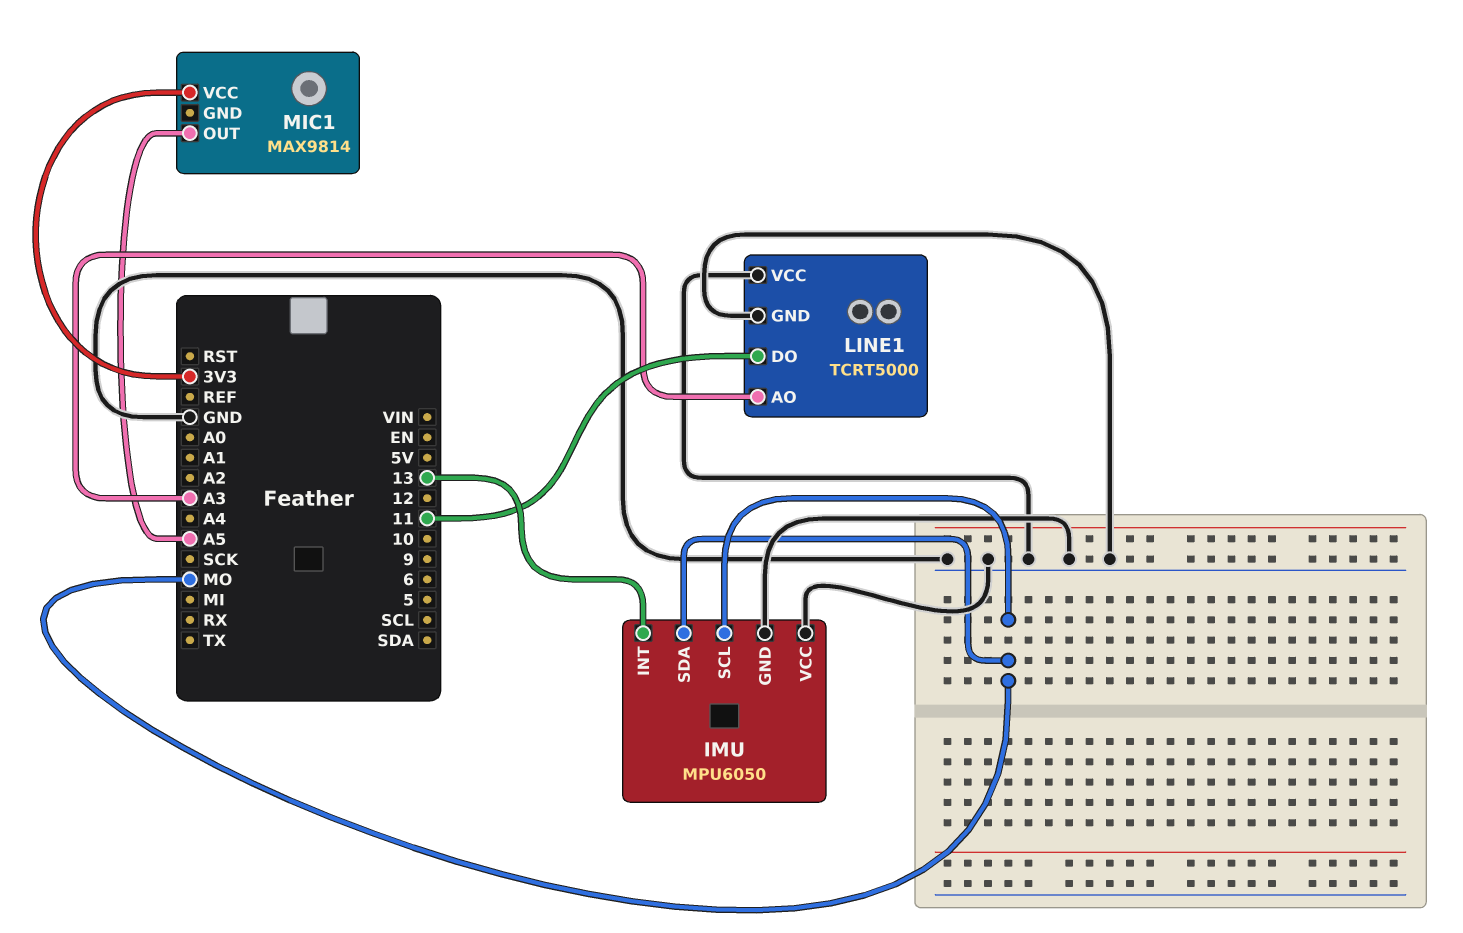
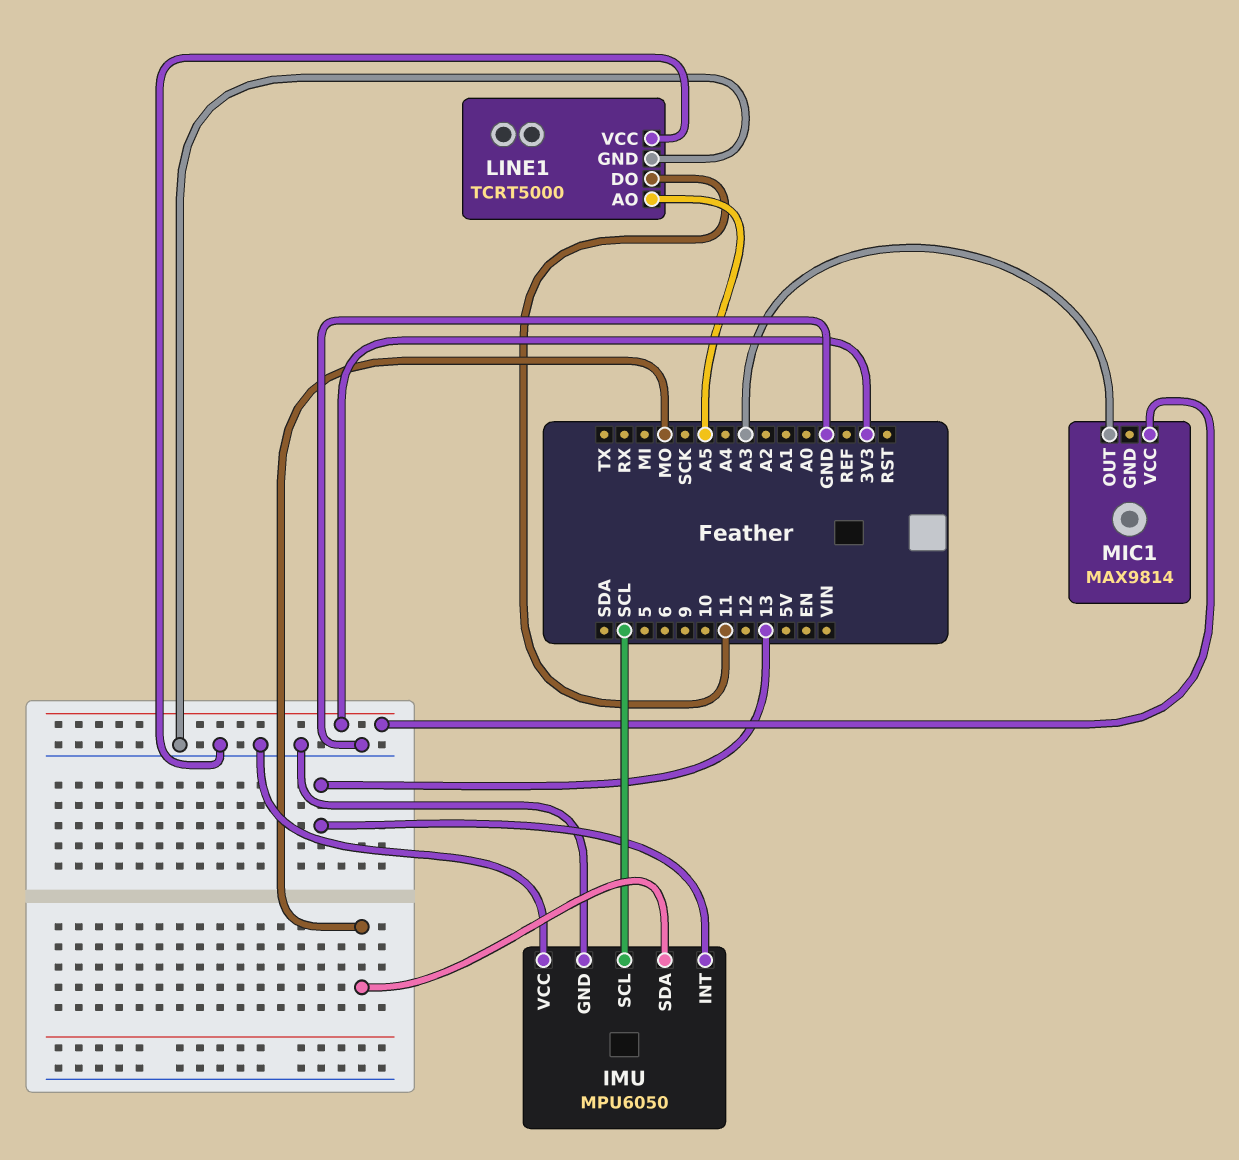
IMU pin SCL: MO -> SCL
LINE1 pin AO: A3 -> A5
MIC1 pin OUT: A5 -> A3

